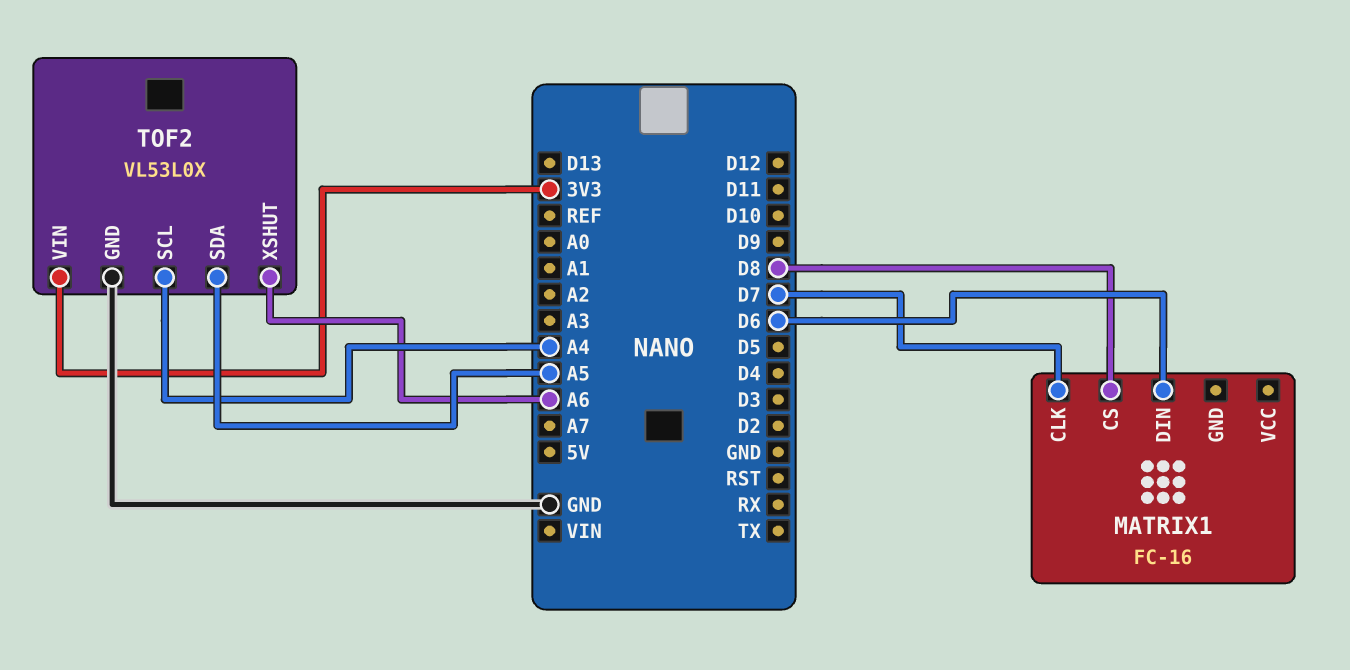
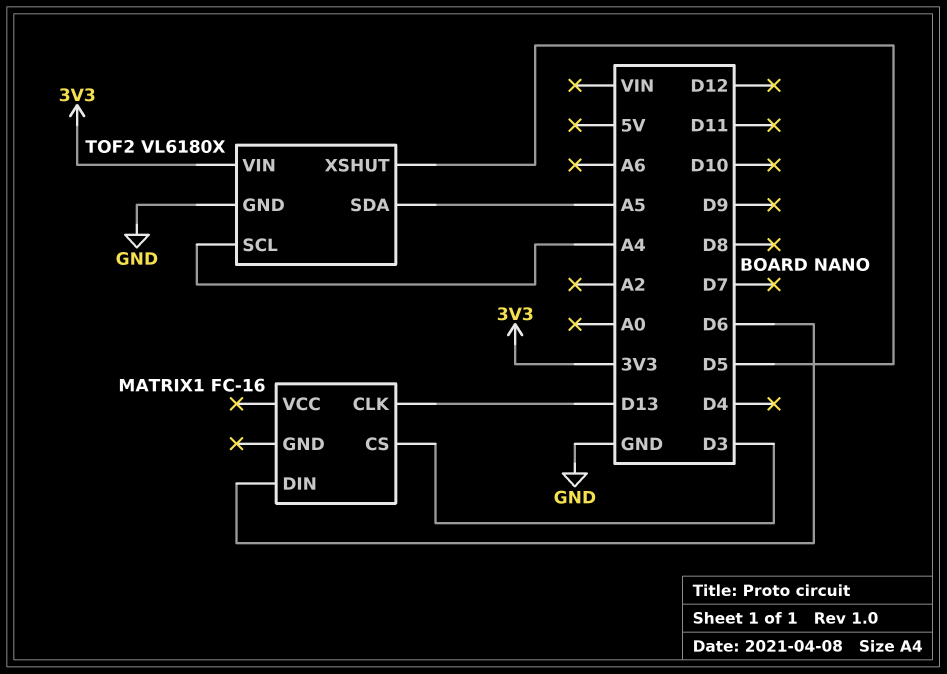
MATRIX1 pin CLK: D7 -> D13
MATRIX1 pin CS: D8 -> D3
TOF2: VL53L0X -> VL6180X
TOF2 pin XSHUT: A6 -> D5

